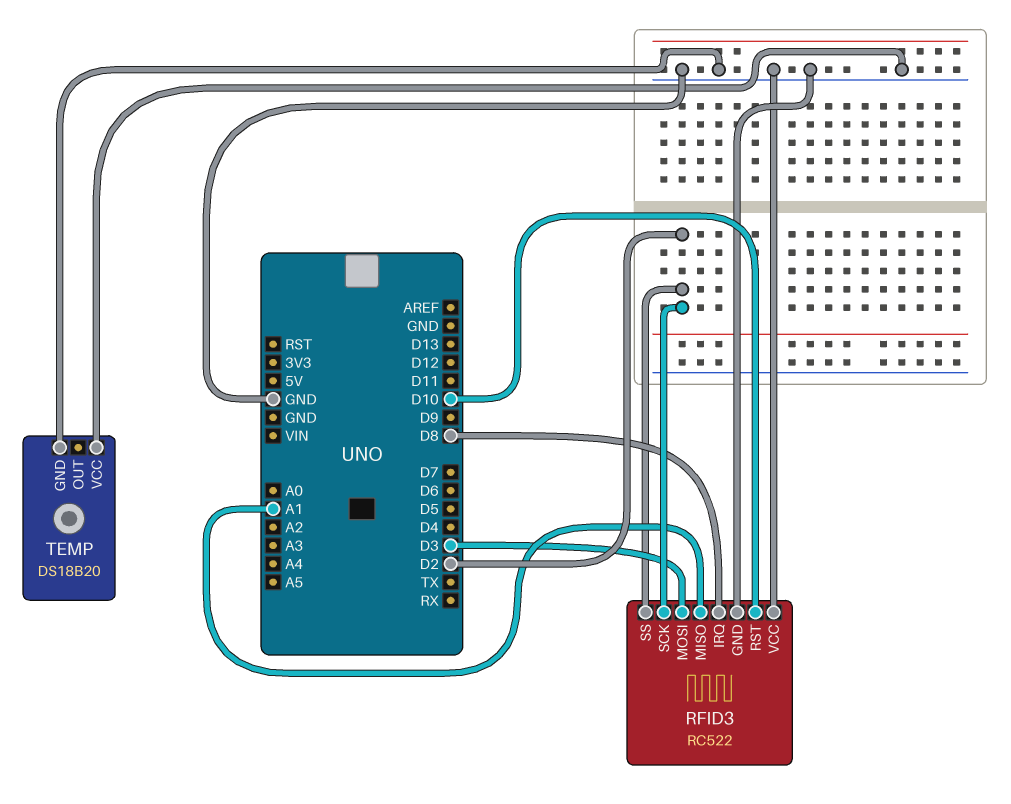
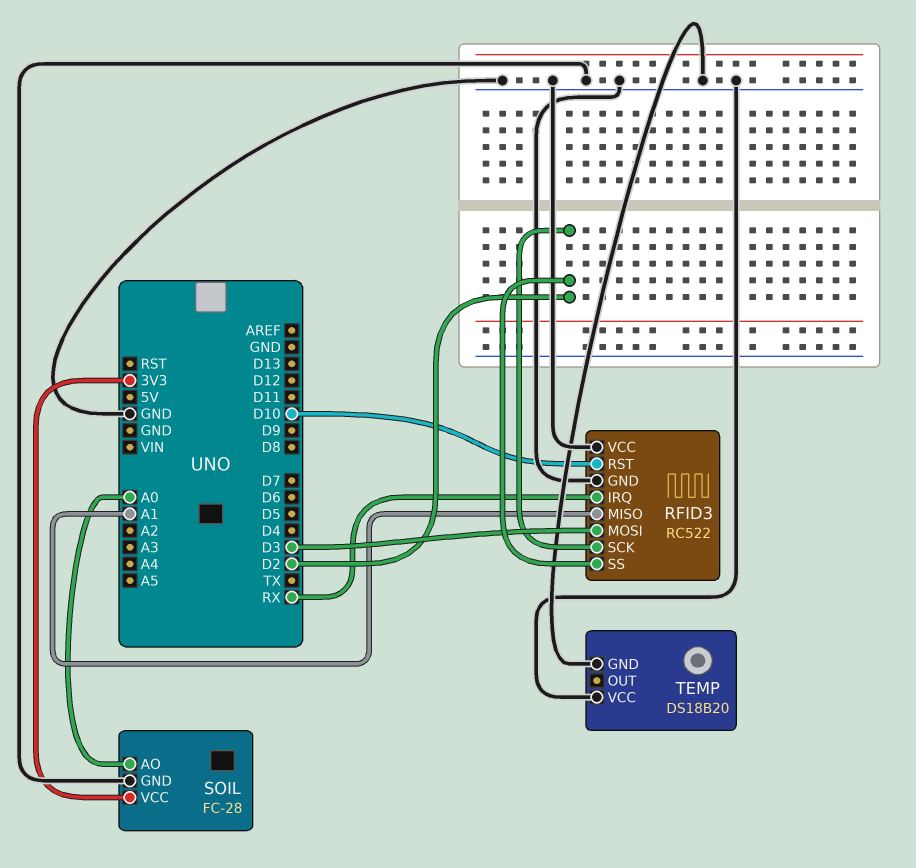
RFID3 pin IRQ: D8 -> RX
SOIL: none -> FC-28
SOIL pin AO: none -> A0
SOIL pin GND: none -> GND
SOIL pin VCC: none -> 3V3

